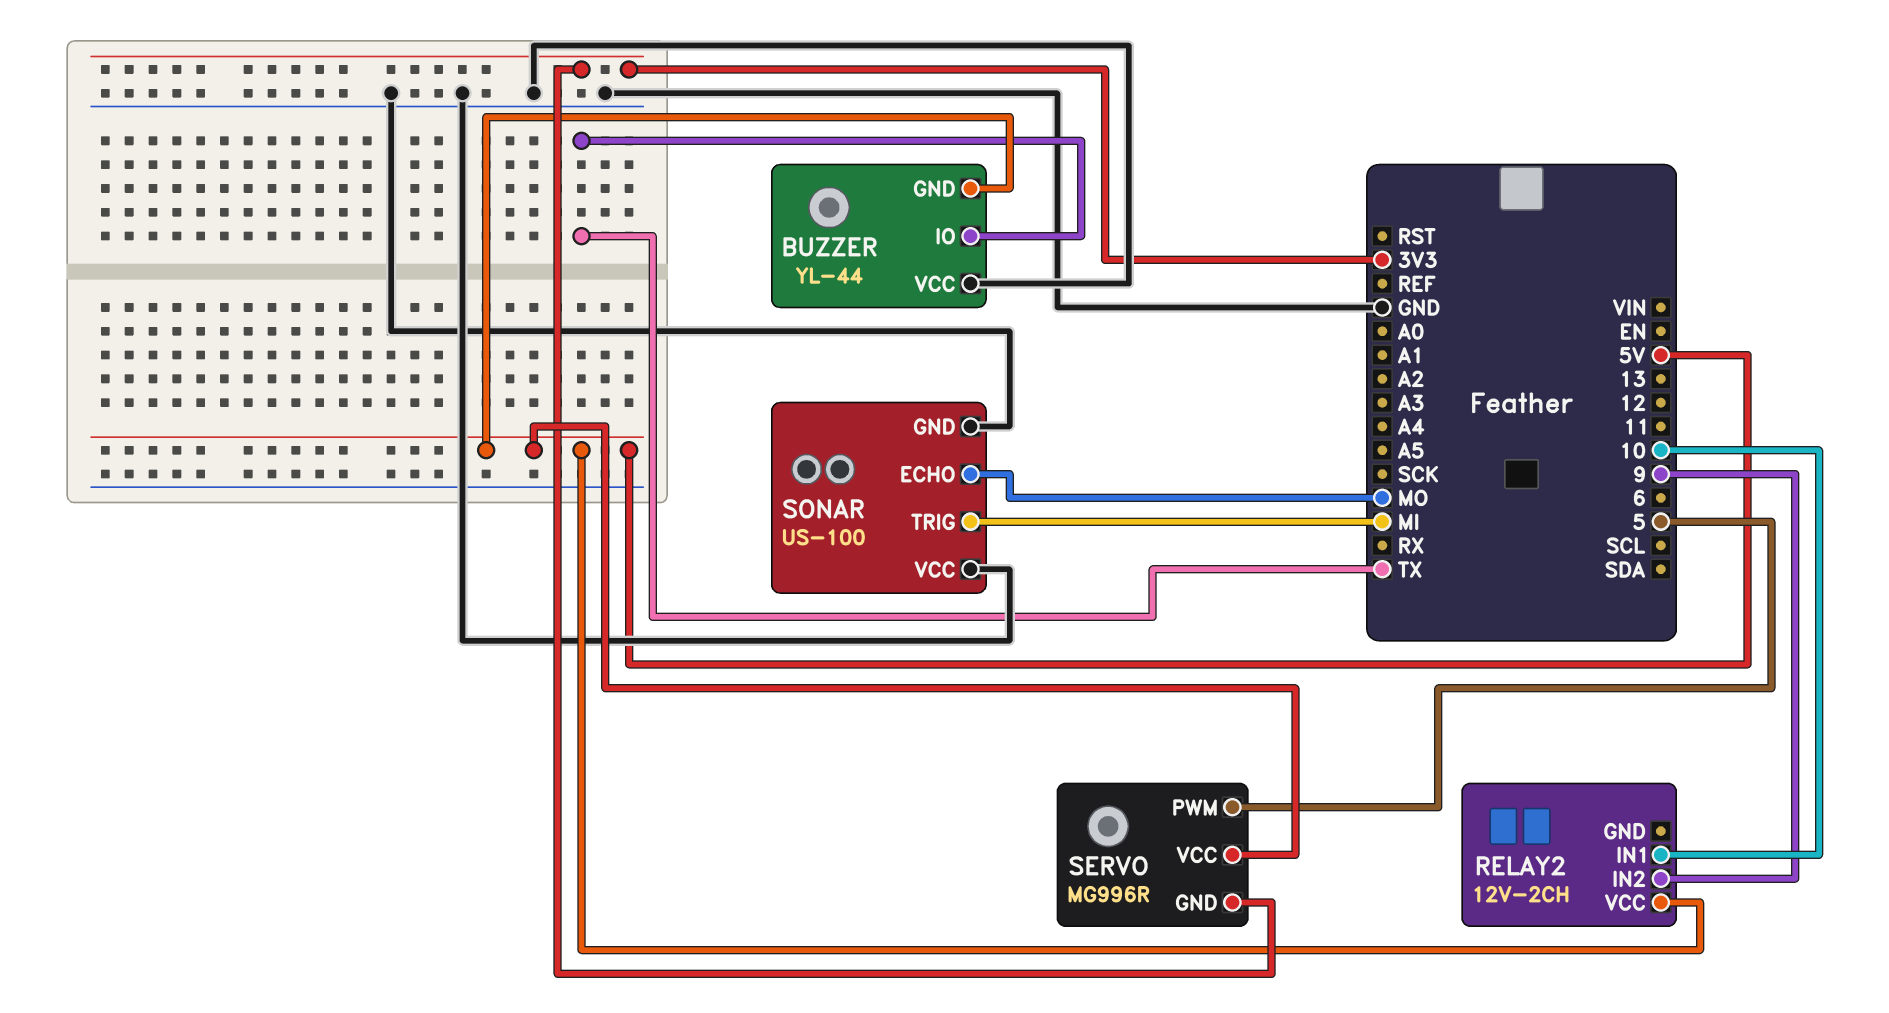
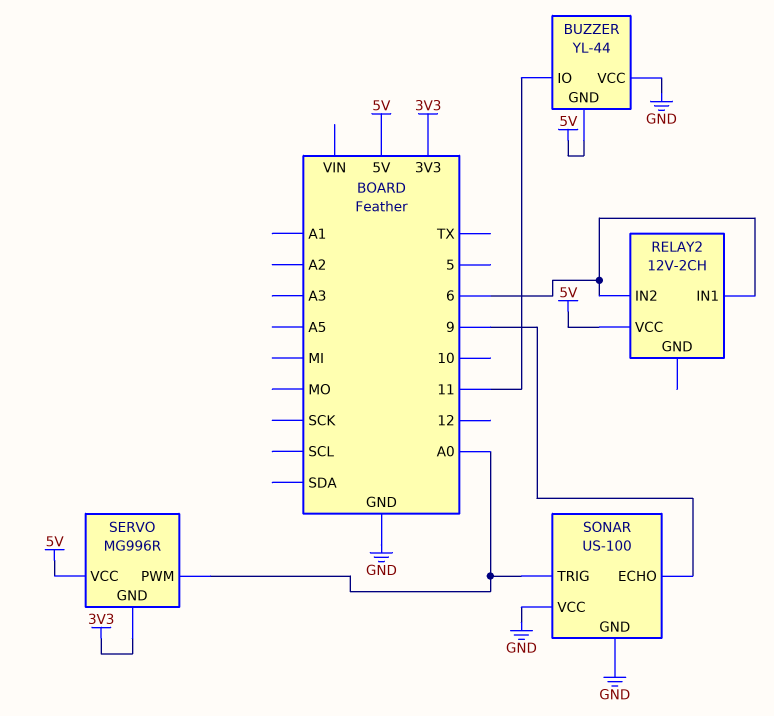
BUZZER pin IO: TX -> 11
RELAY2 pin IN1: 10 -> 6
RELAY2 pin IN2: 9 -> 6
SERVO pin PWM: 5 -> A0
SONAR pin ECHO: MO -> 9
SONAR pin TRIG: MI -> A0

